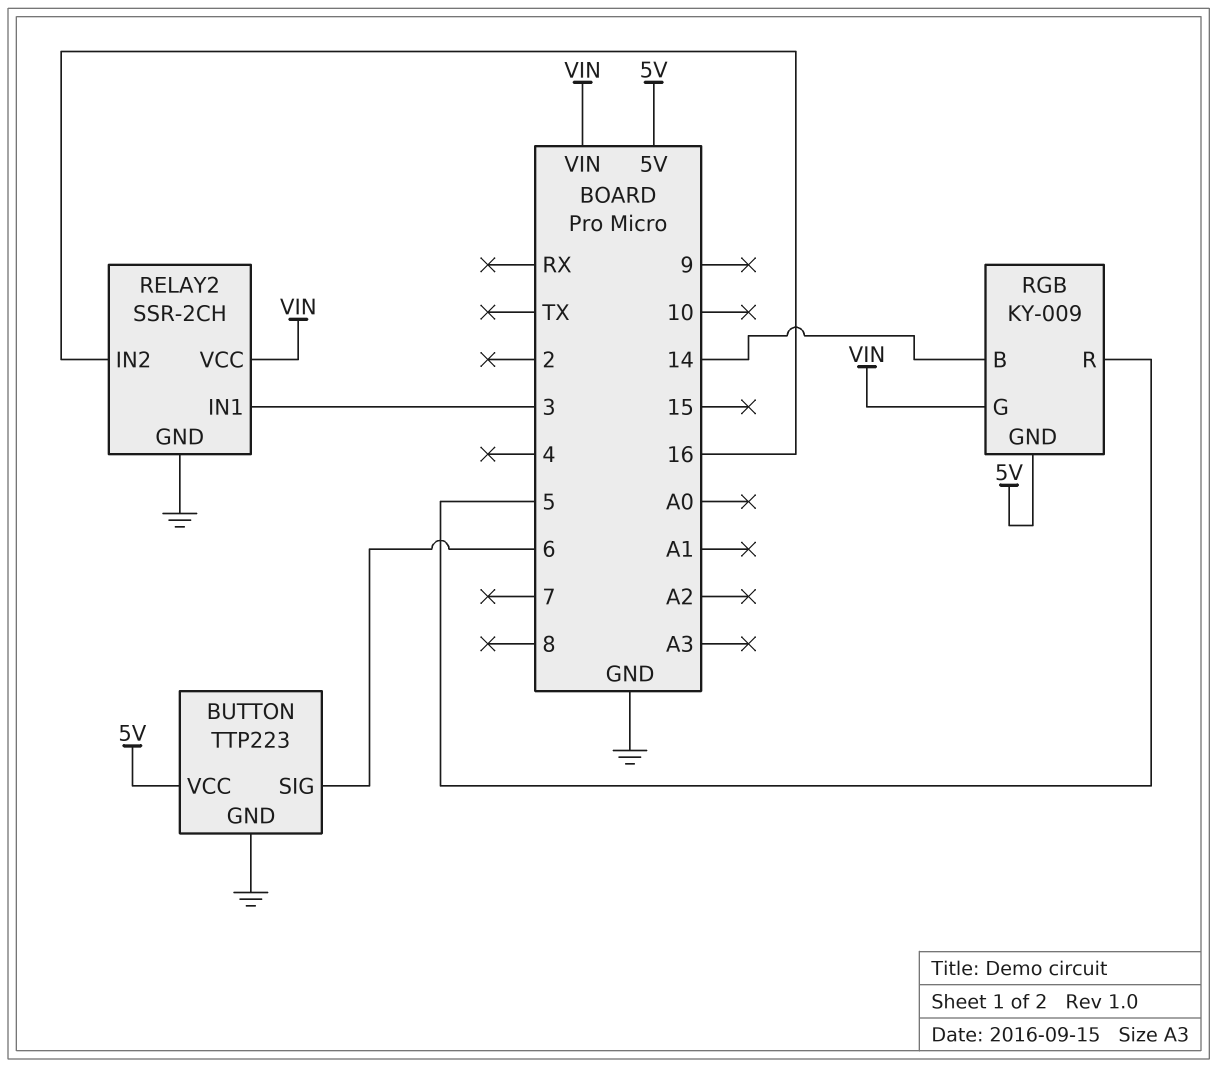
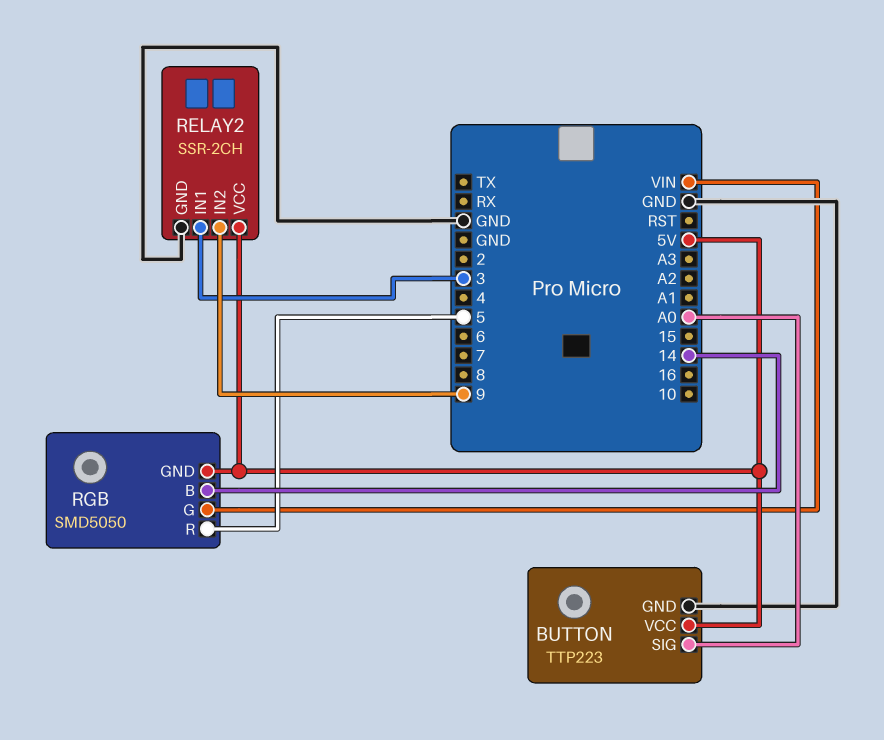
BUTTON pin SIG: 6 -> A0
RELAY2 pin IN2: 16 -> 9
RELAY2 pin VCC: VIN -> 5V
RGB: KY-009 -> SMD5050

